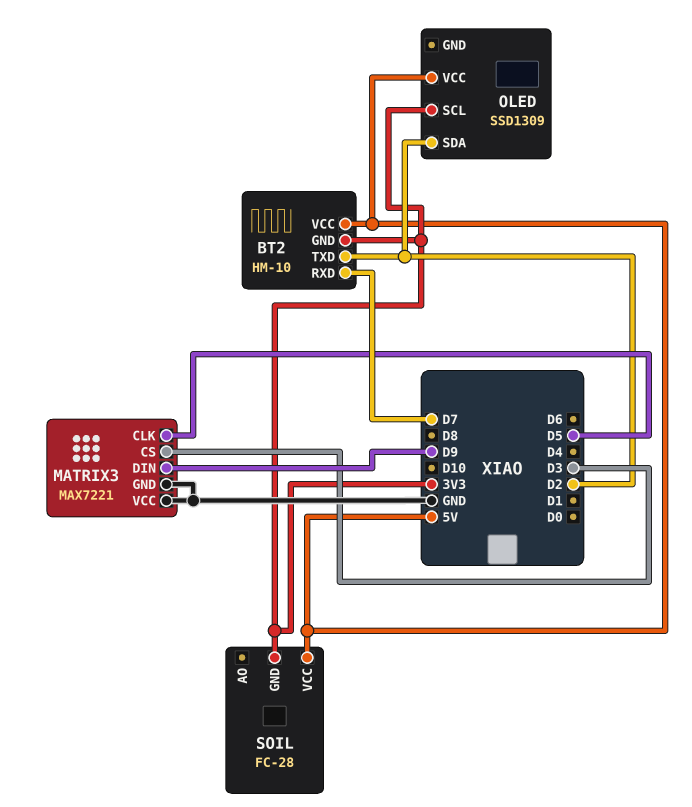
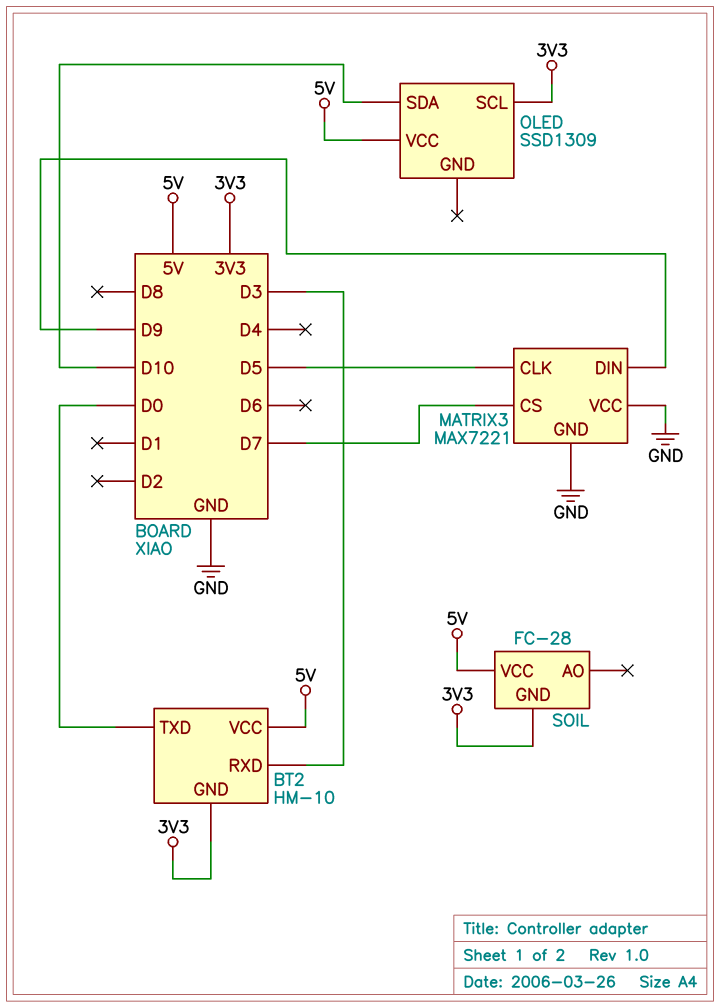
BT2 pin RXD: D7 -> D3
BT2 pin TXD: D2 -> D0
MATRIX3 pin CS: D3 -> D7
OLED pin SDA: D2 -> D10

